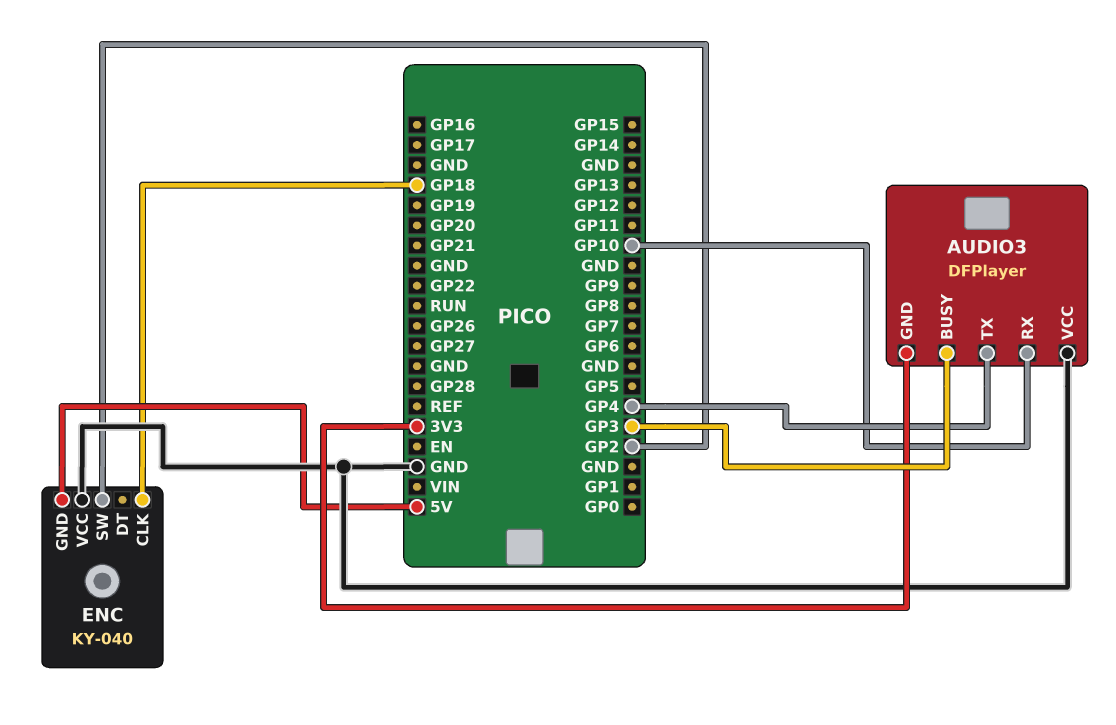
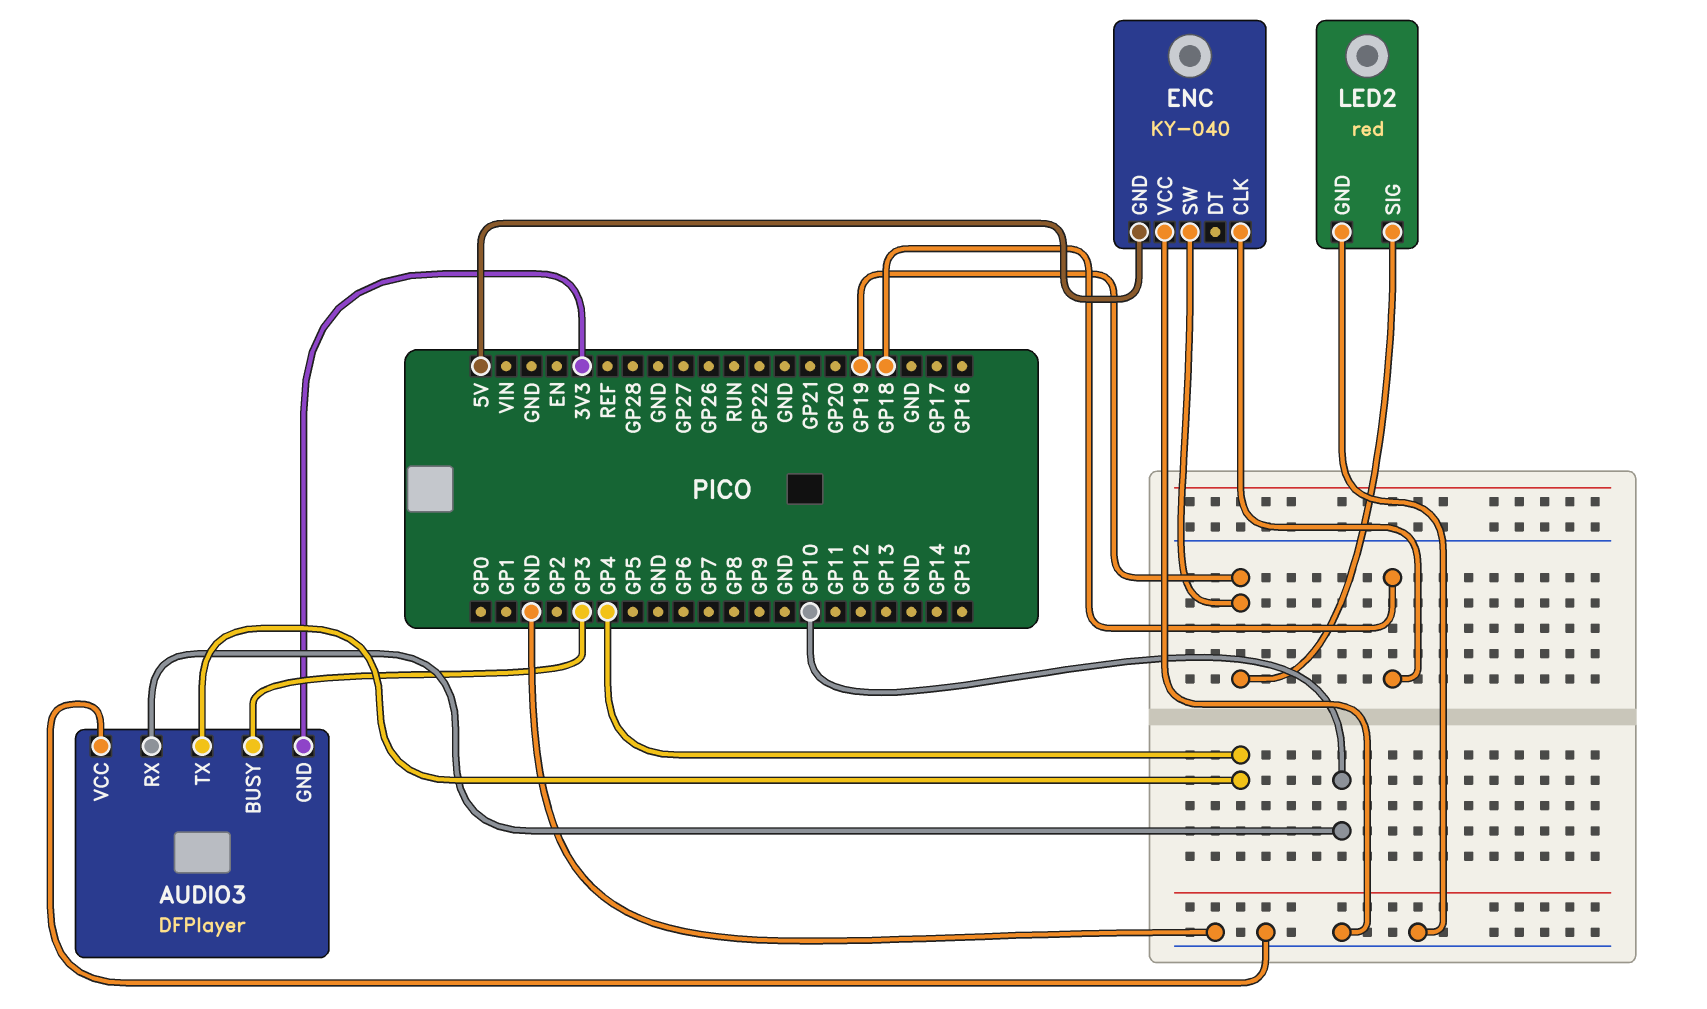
ENC pin SW: GP2 -> GP19
LED2: none -> red
LED2 pin GND: none -> GND
LED2 pin SIG: none -> GP19

